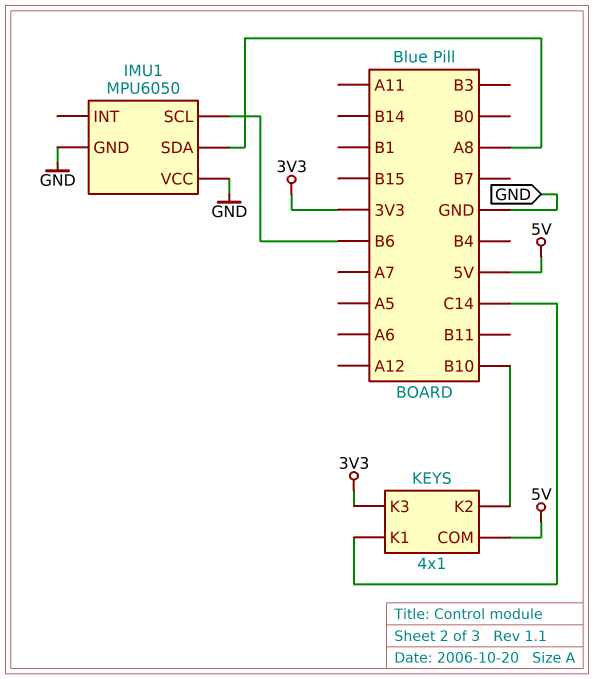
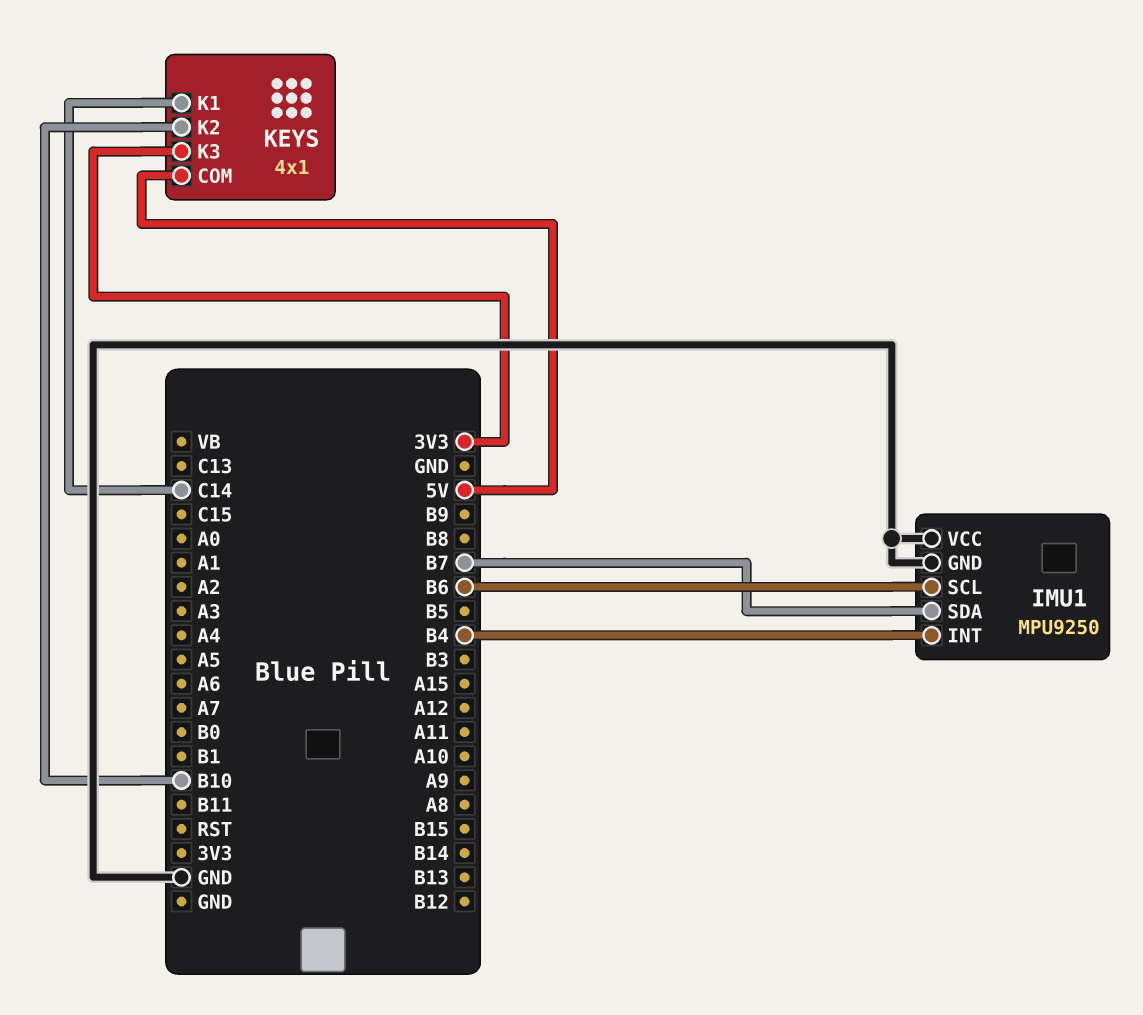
IMU1: MPU6050 -> MPU9250
IMU1 pin INT: none -> B4
IMU1 pin SDA: A8 -> B7

